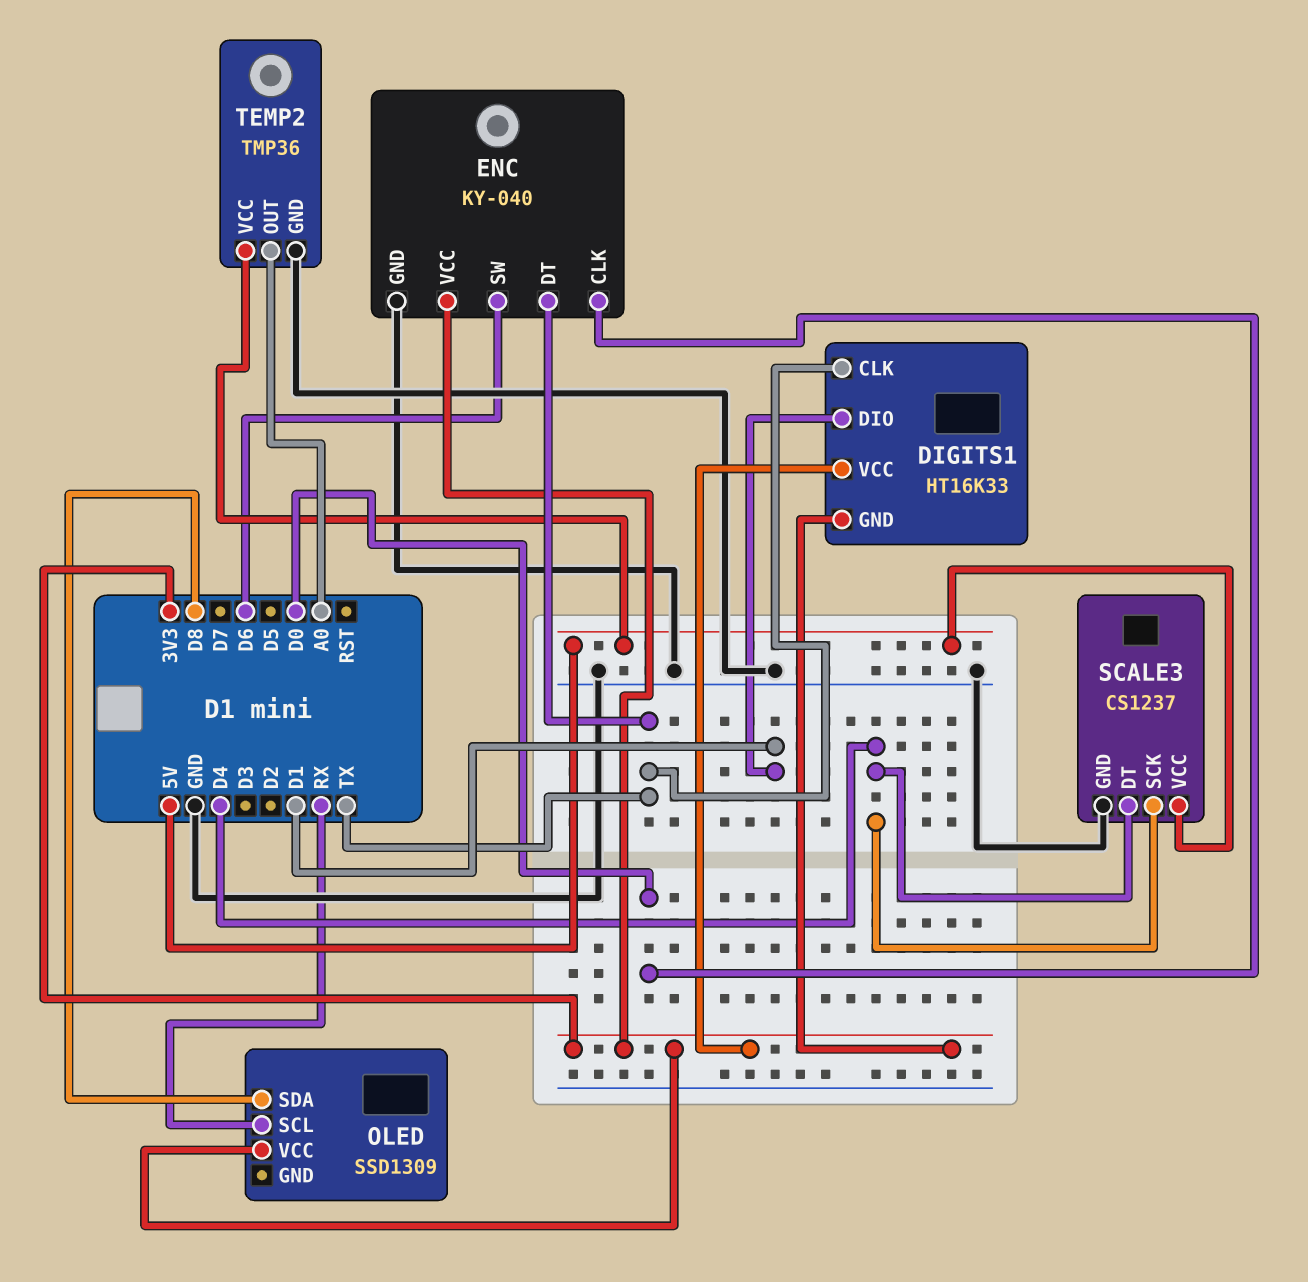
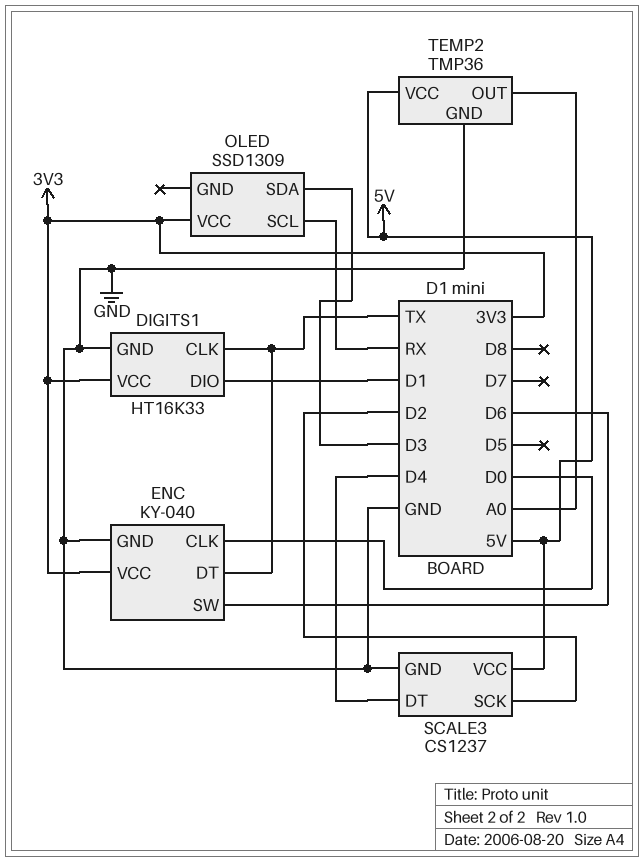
DIGITS1 pin GND: 3V3 -> GND
OLED pin SDA: D8 -> D3
SCALE3 pin SCK: D4 -> D2

